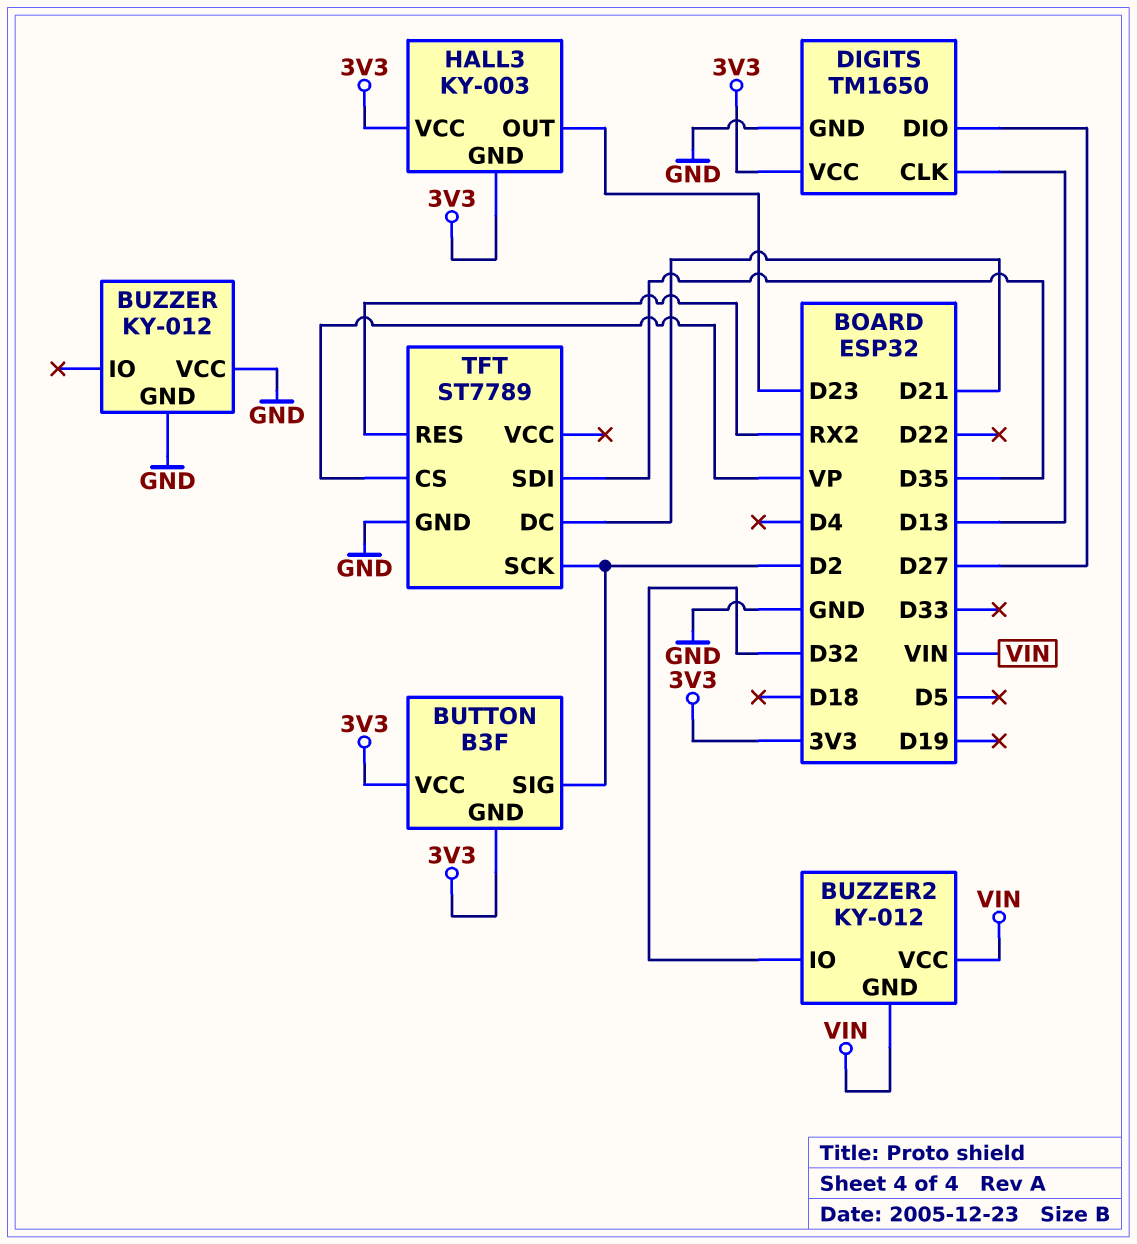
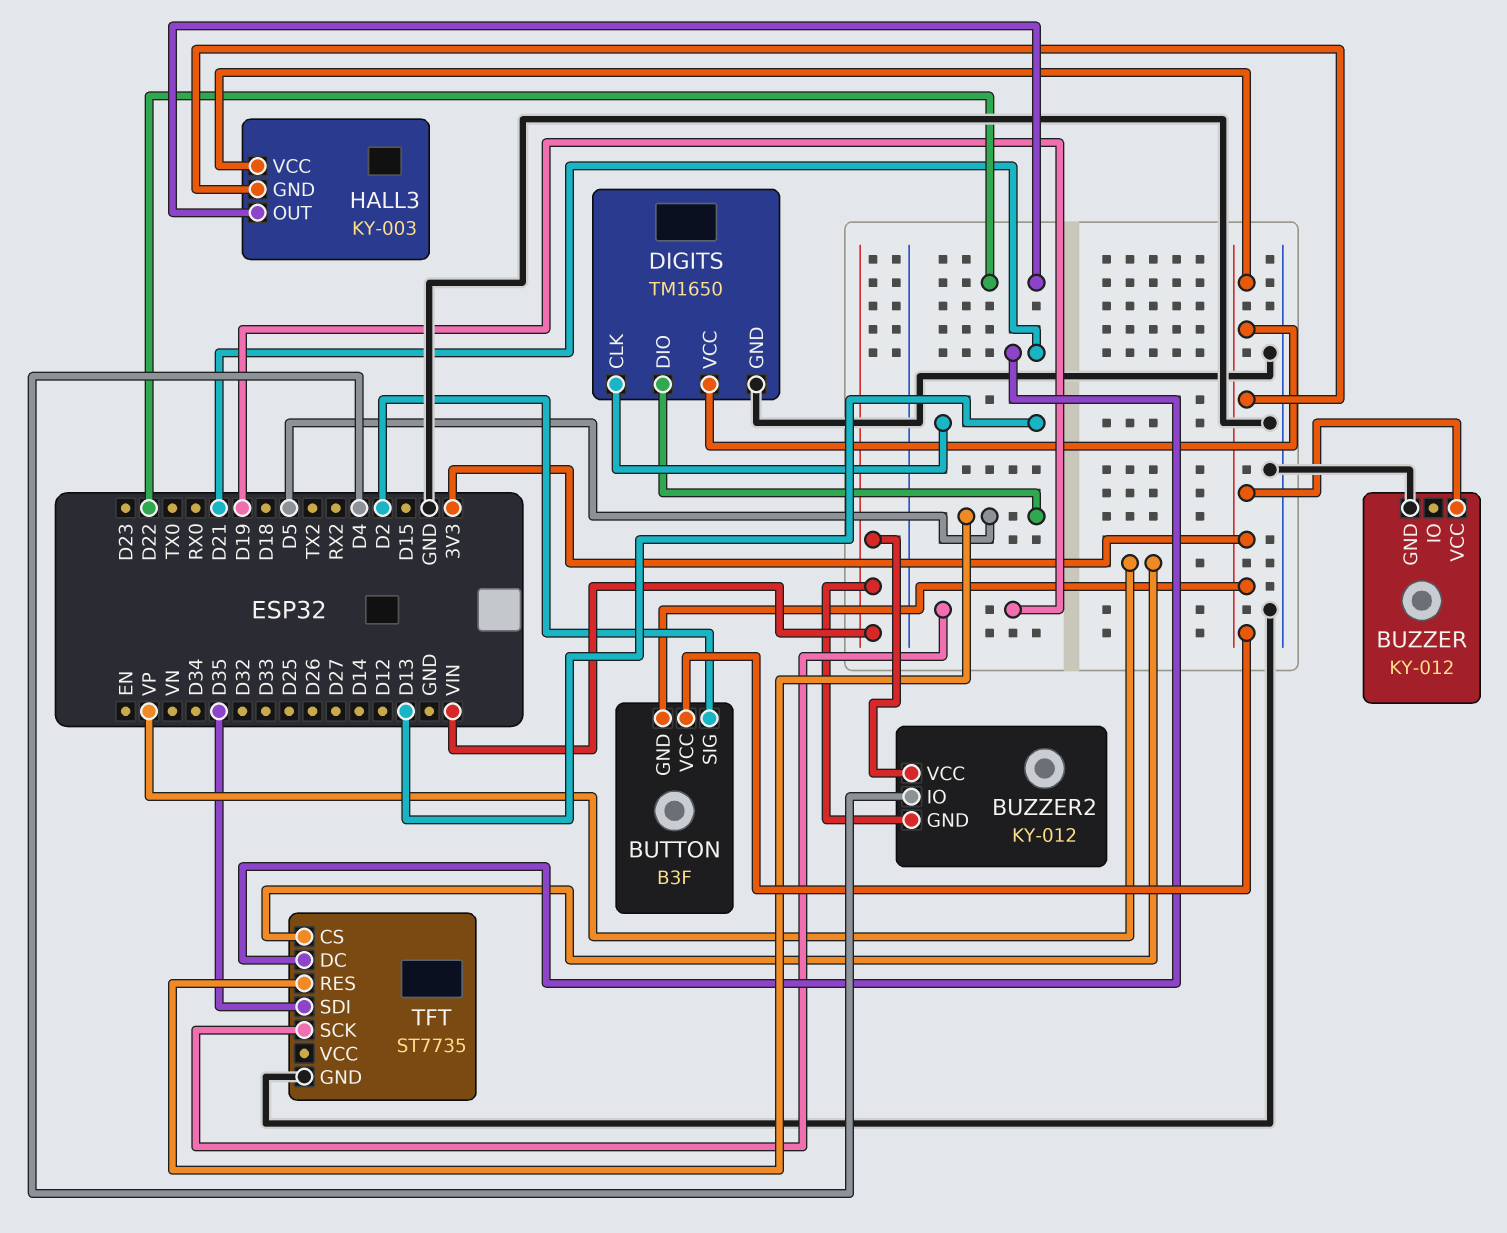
BUZZER pin VCC: GND -> 3V3
BUZZER2 pin IO: D32 -> D4
DIGITS pin DIO: D27 -> D5
HALL3 pin OUT: D23 -> D22
TFT: ST7789 -> ST7735
TFT pin RES: RX2 -> D5
TFT pin SCK: D2 -> D19

